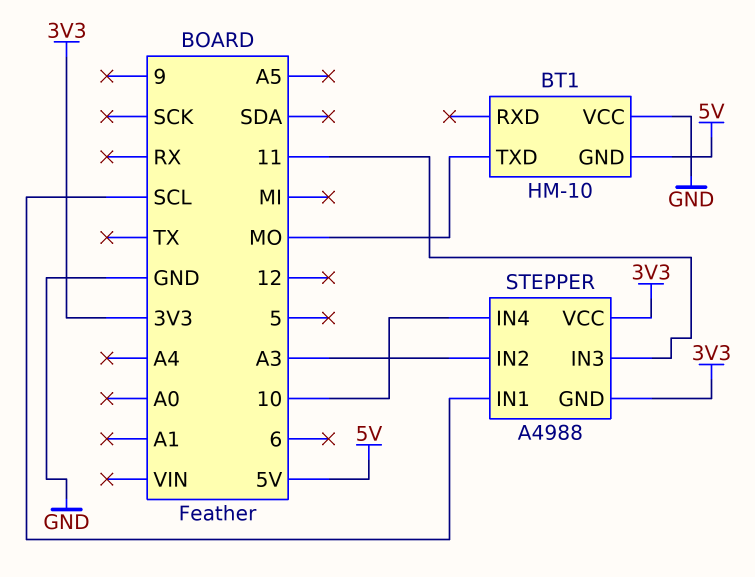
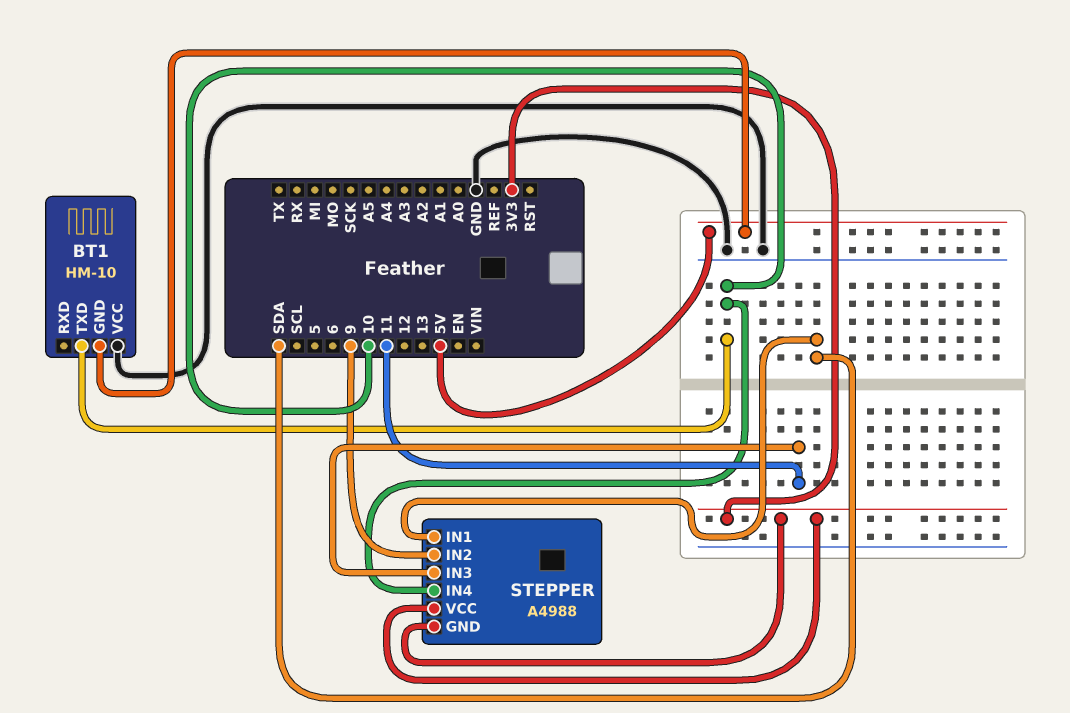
BT1 pin TXD: MO -> 10
STEPPER pin IN1: SCL -> SDA
STEPPER pin IN2: A3 -> 9

